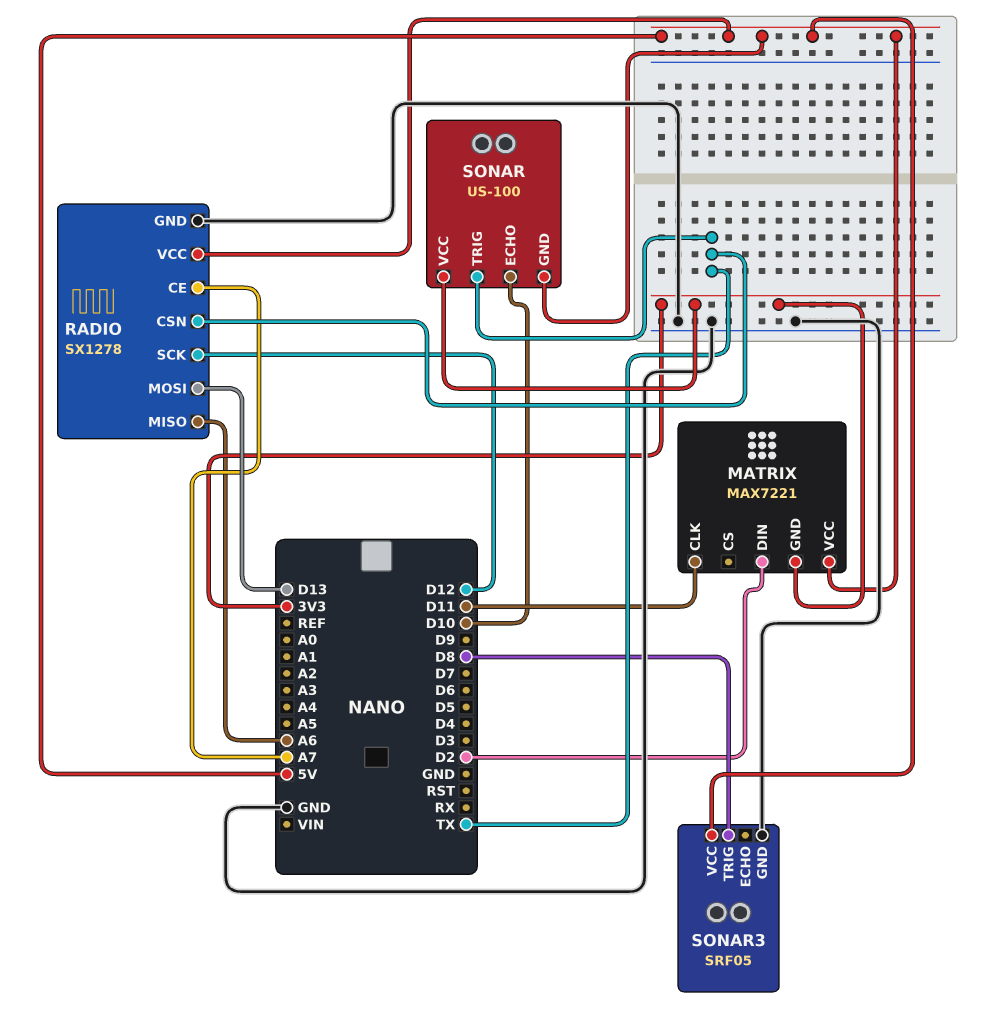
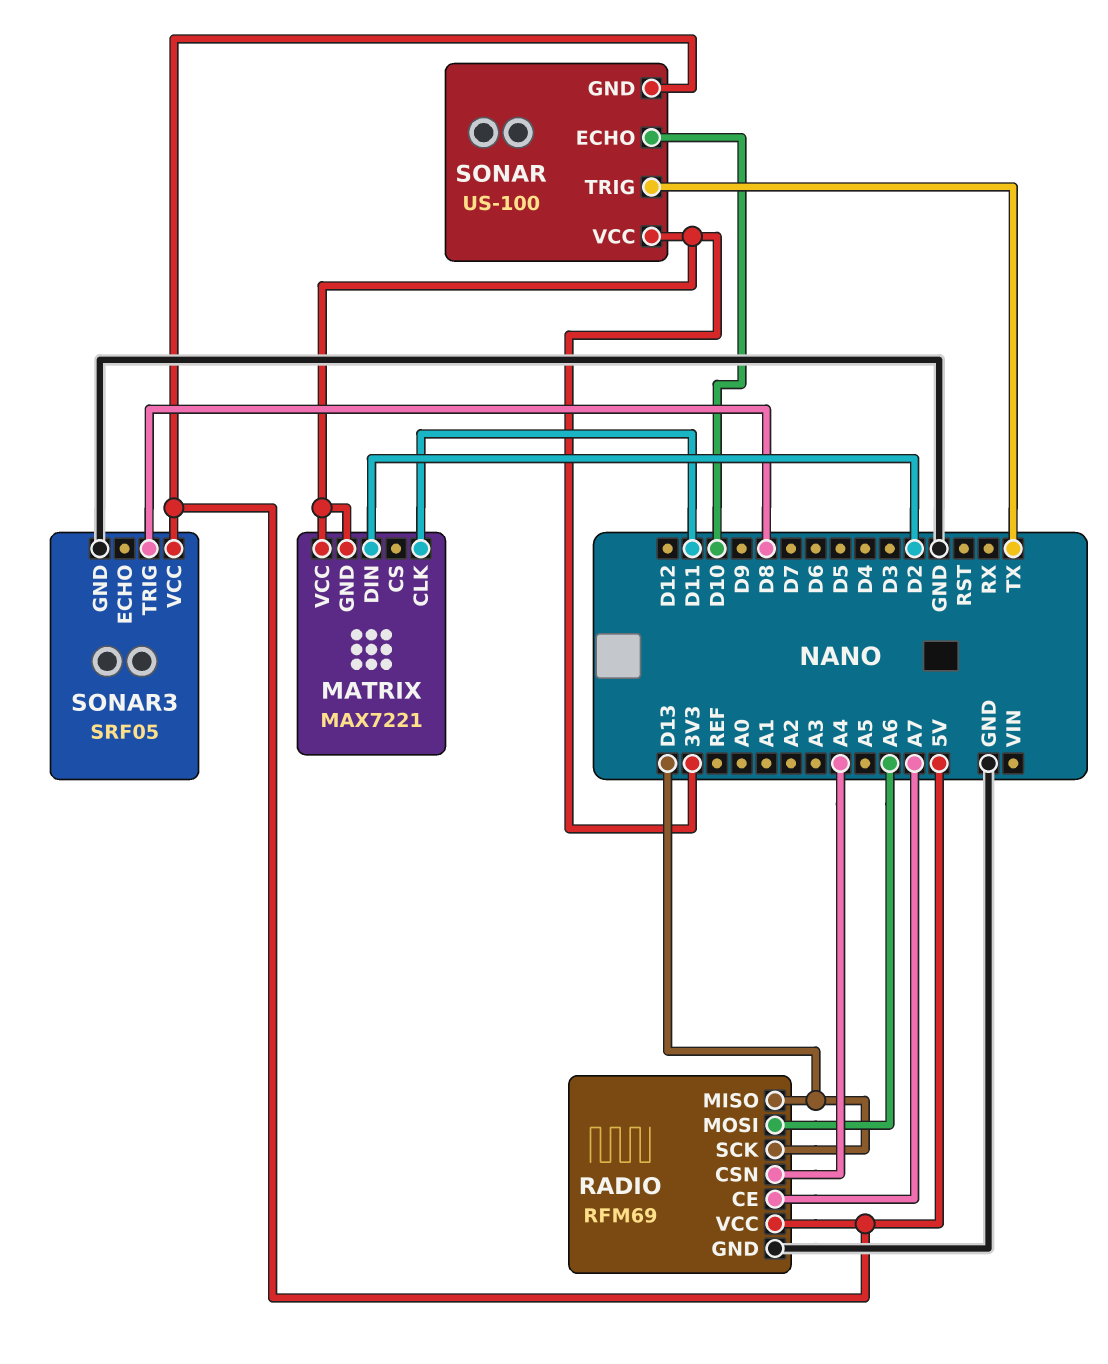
MATRIX pin VCC: 5V -> 3V3
RADIO: SX1278 -> RFM69
RADIO pin CSN: TX -> A4
RADIO pin MISO: A6 -> D13
RADIO pin MOSI: D13 -> A6
RADIO pin SCK: D12 -> D13

